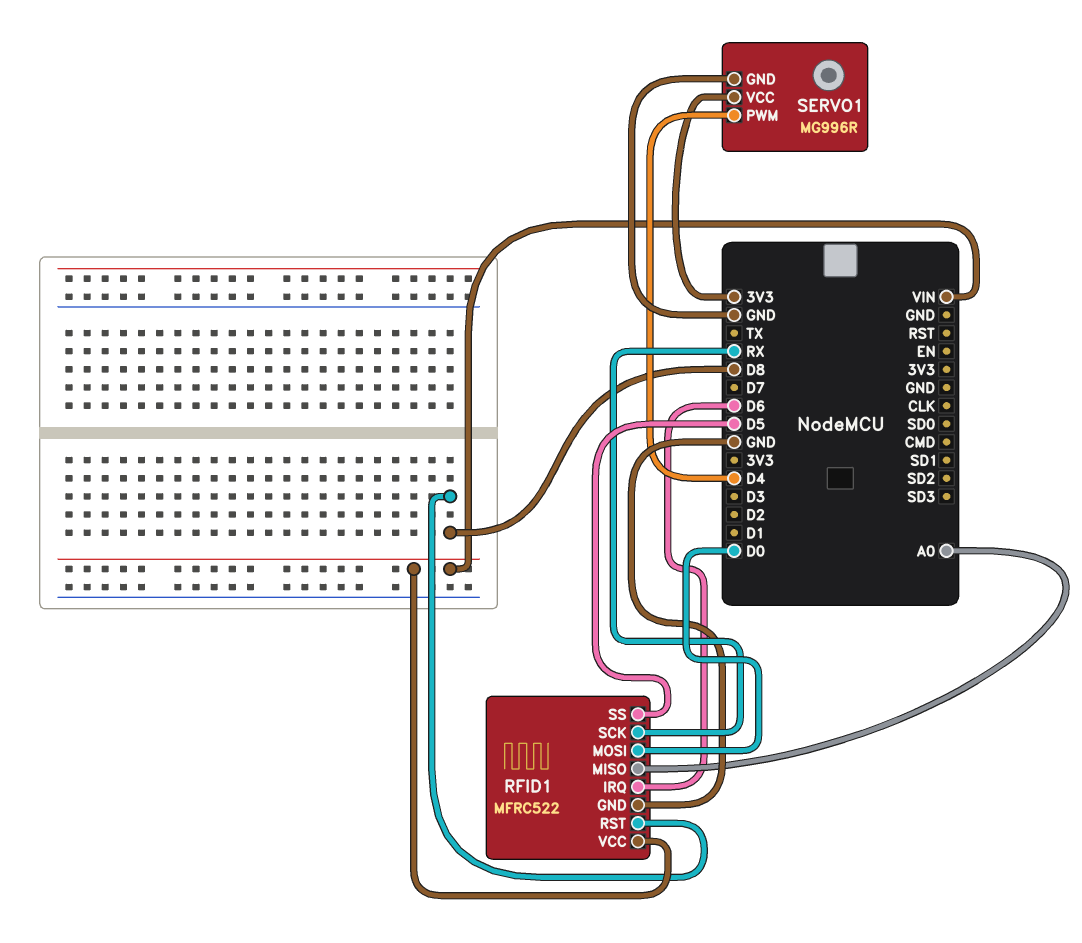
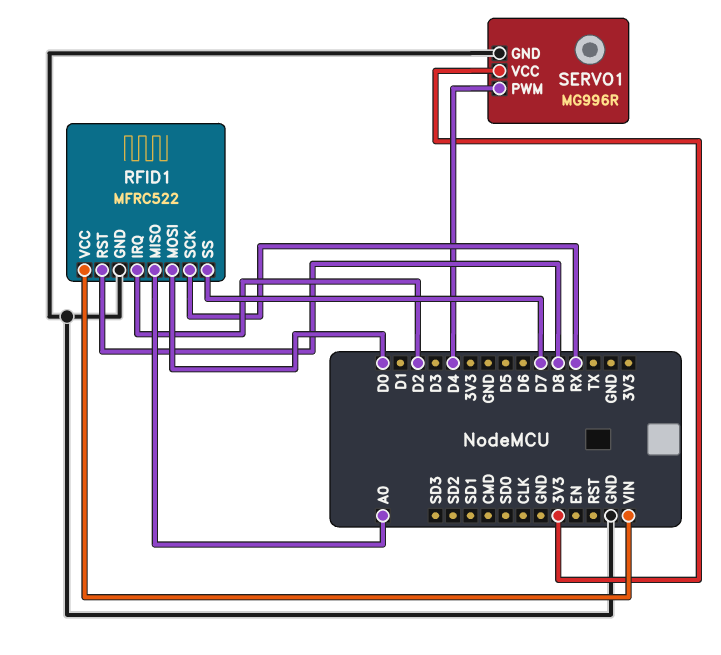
RFID1 pin IRQ: D6 -> D2
RFID1 pin SS: D5 -> D7

